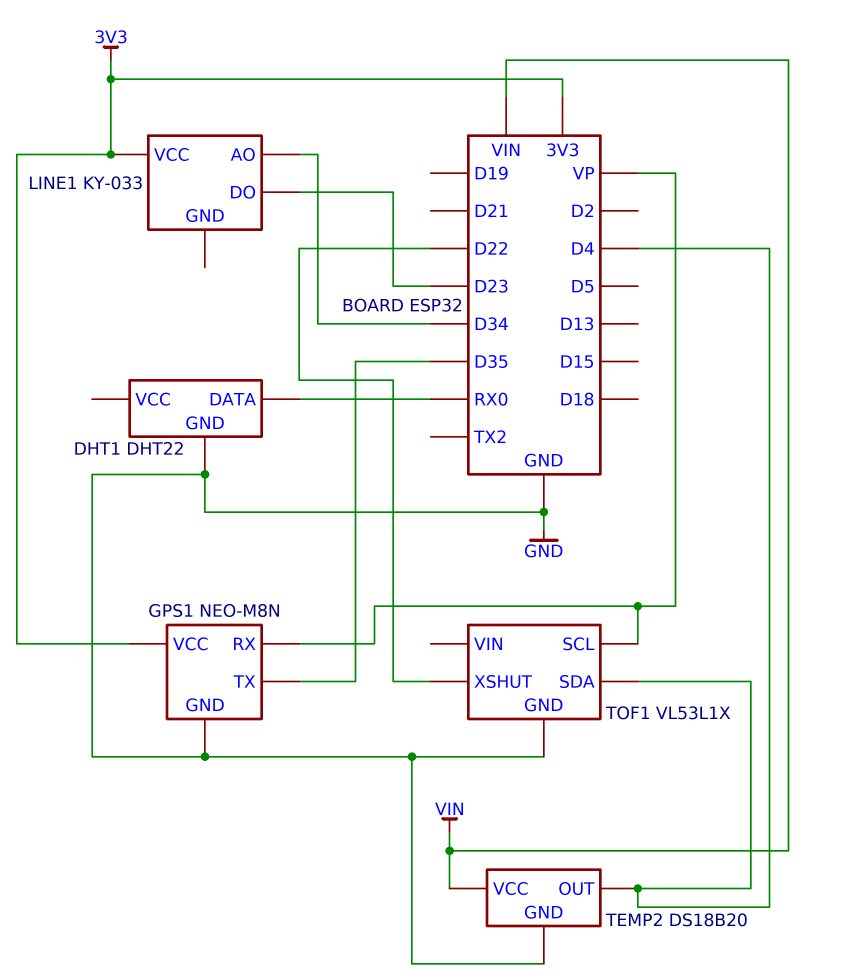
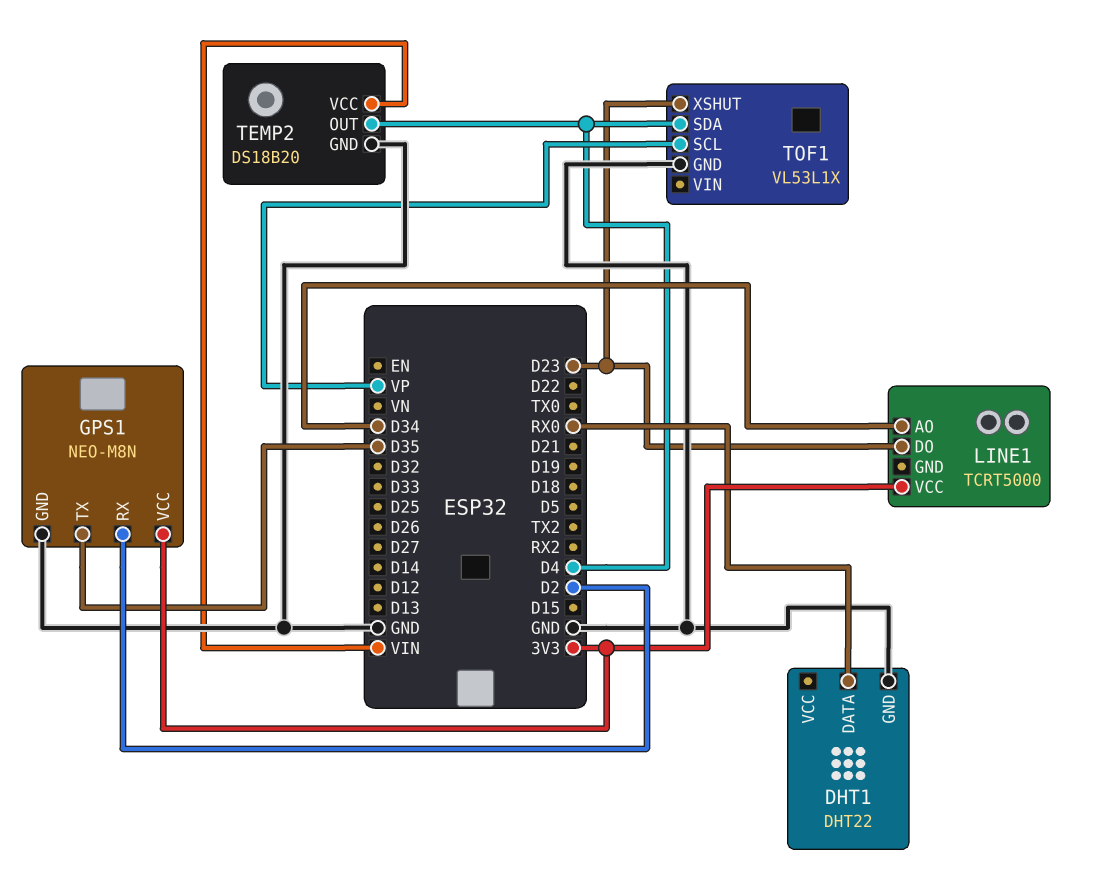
GPS1 pin RX: VP -> D2
LINE1: KY-033 -> TCRT5000
TOF1 pin XSHUT: D22 -> D23

